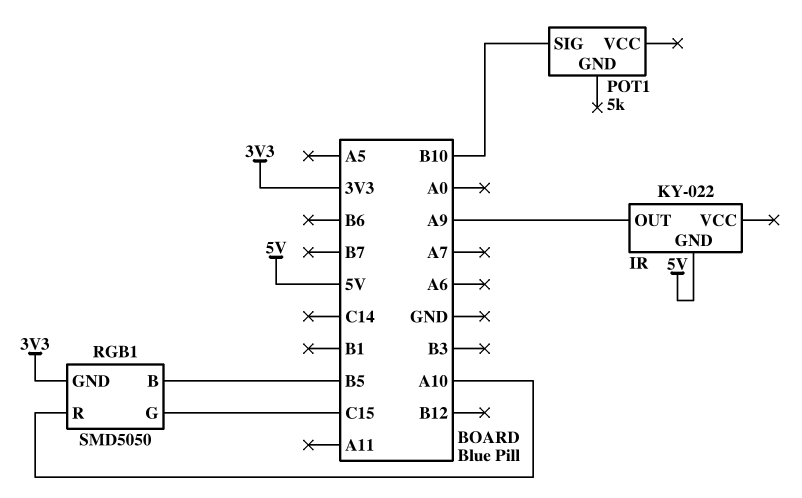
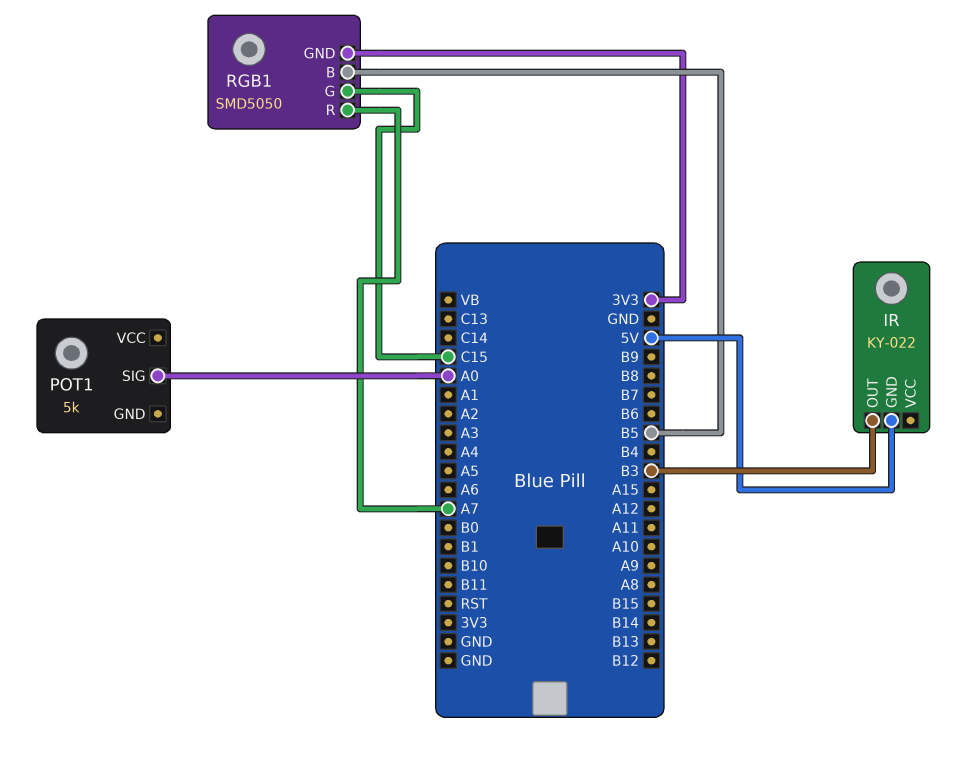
IR pin OUT: A9 -> B3
POT1 pin SIG: B10 -> A0
RGB1 pin R: A10 -> A7

